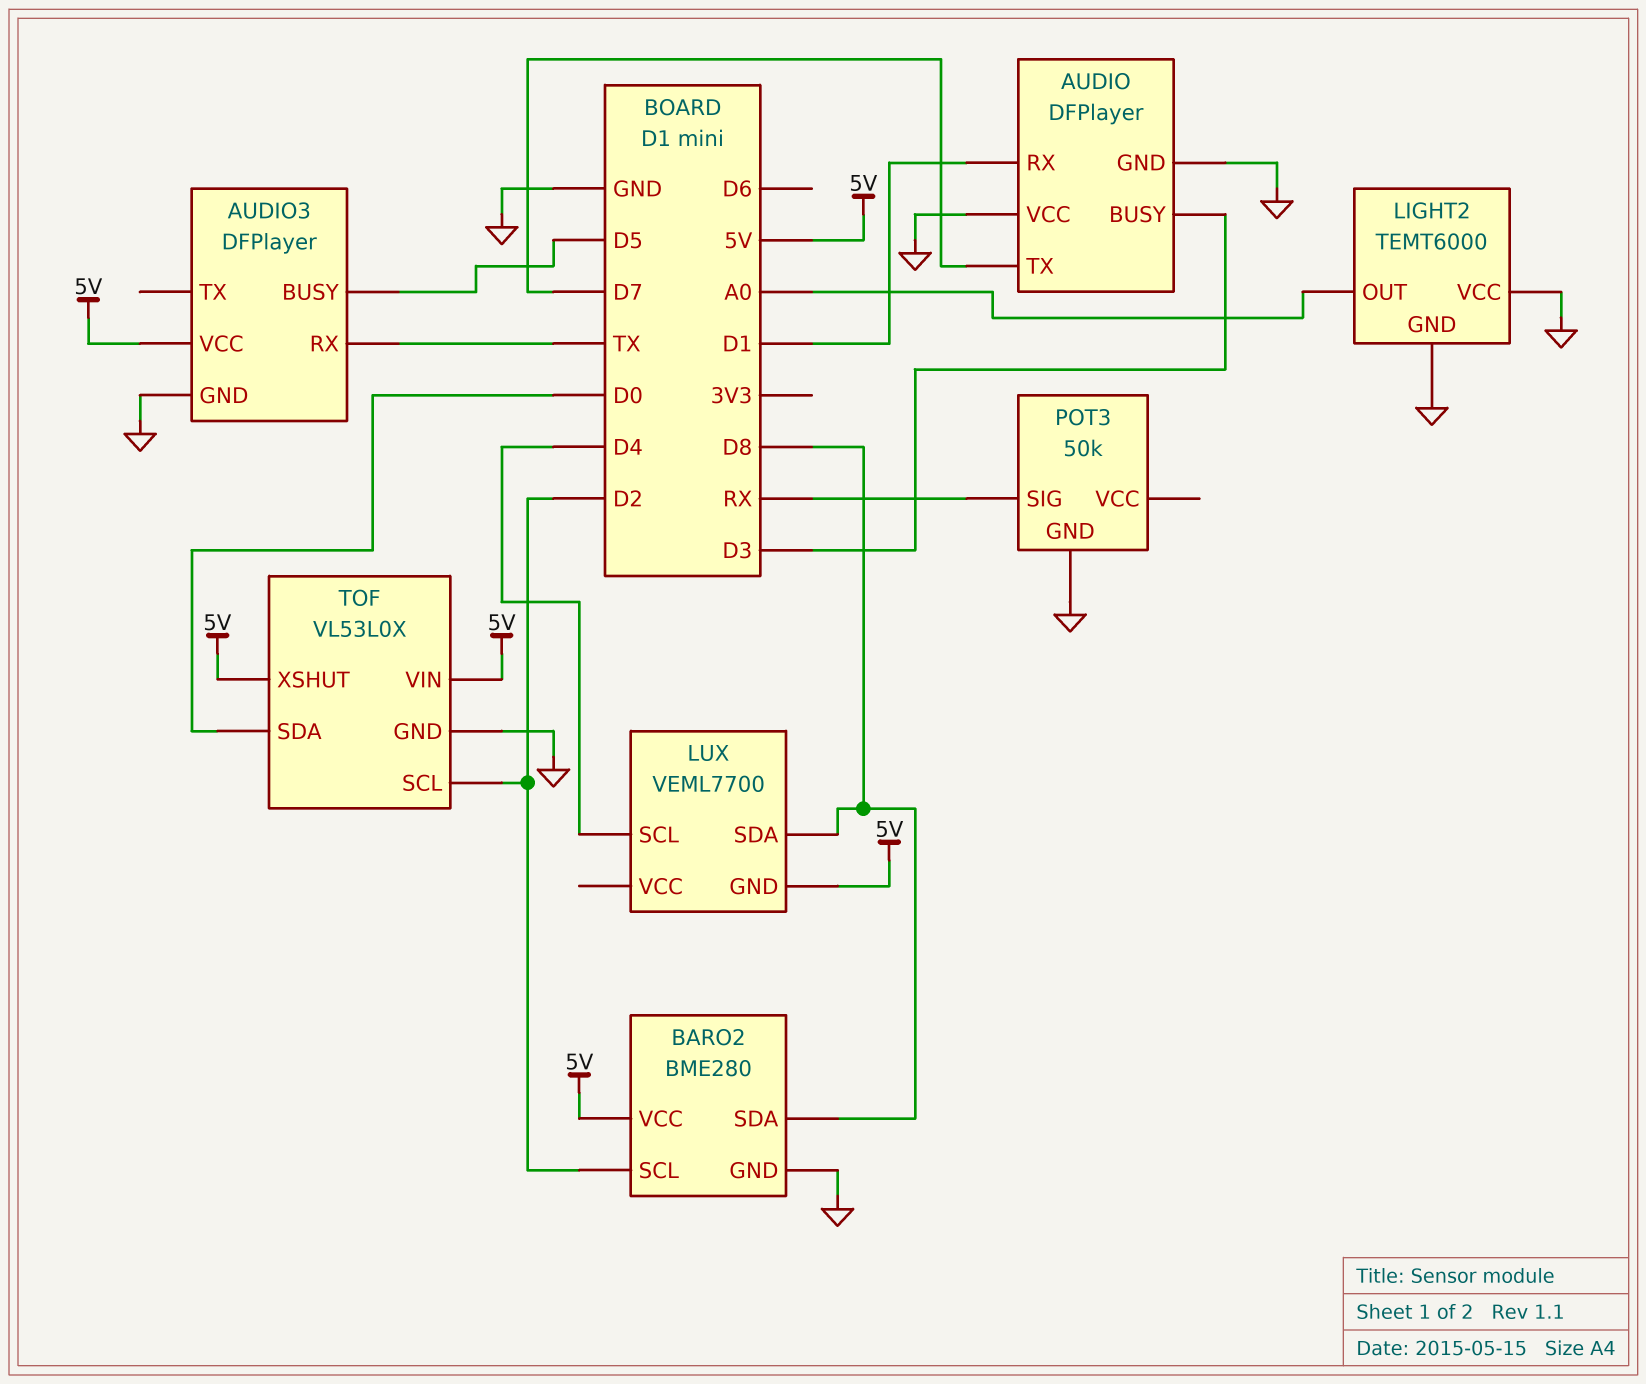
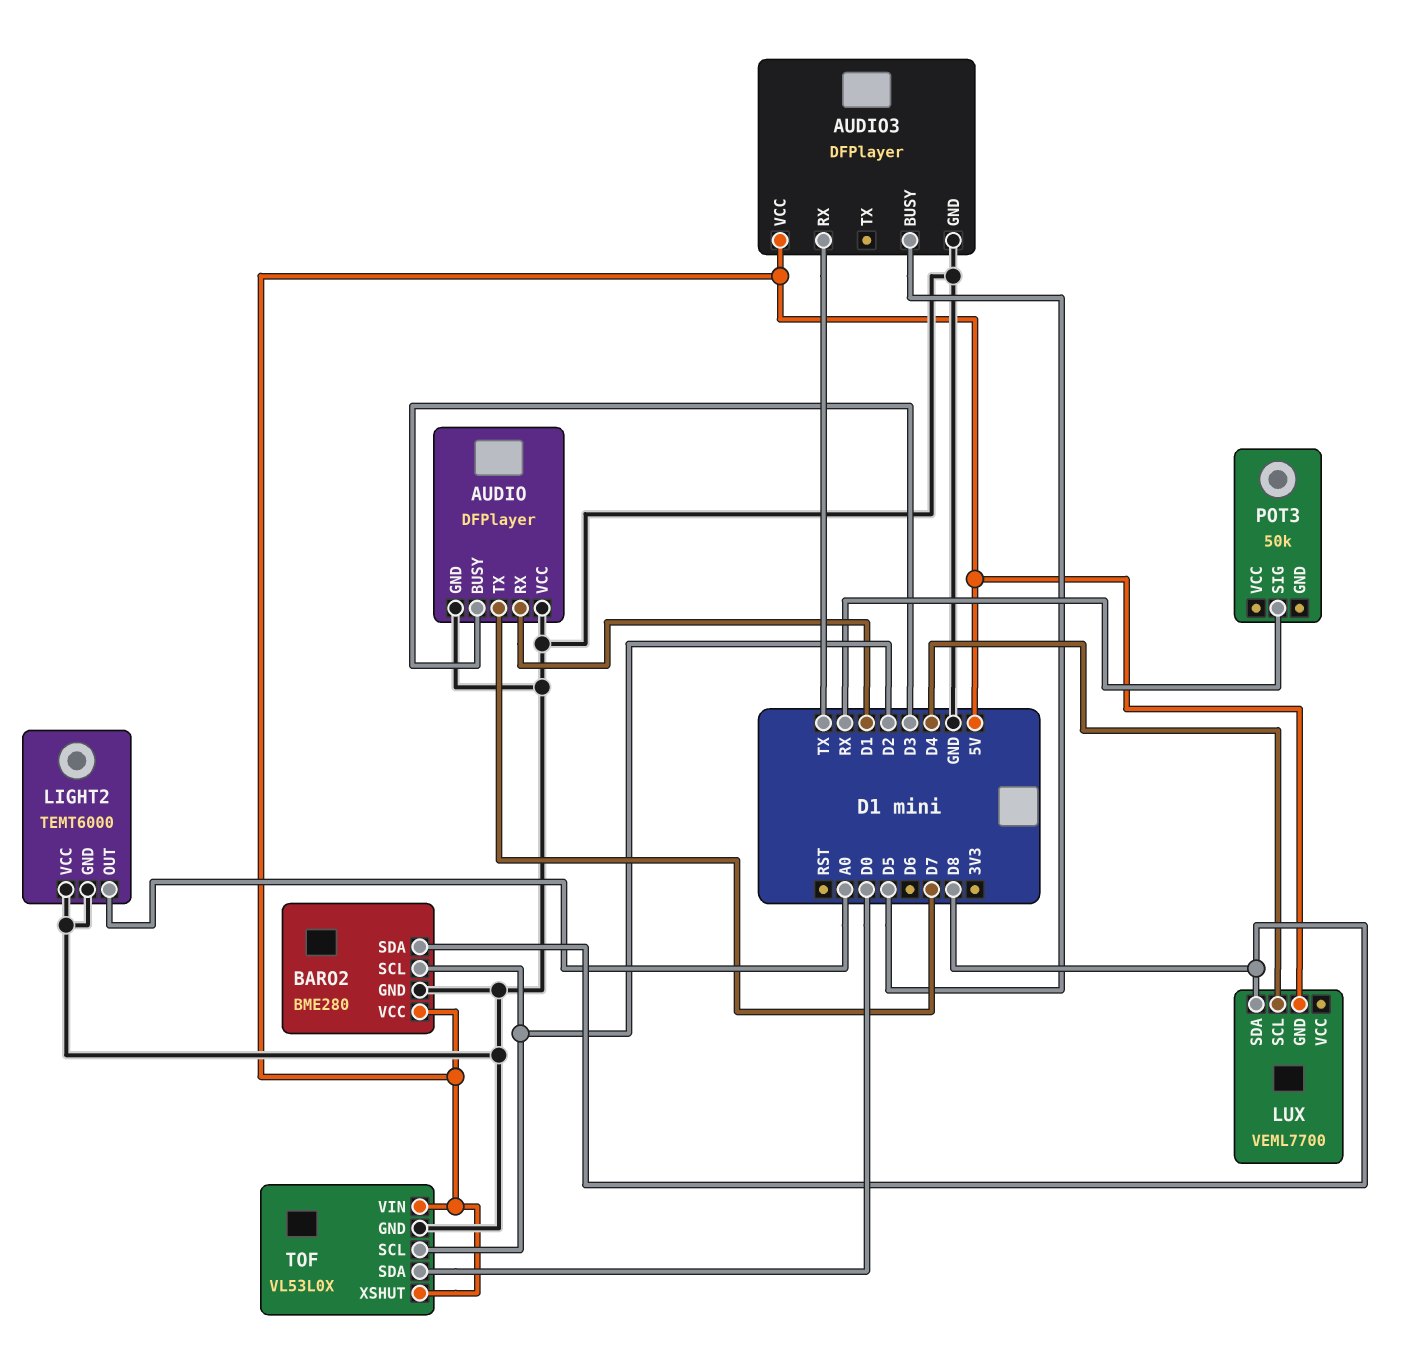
POT3 pin GND: GND -> none

